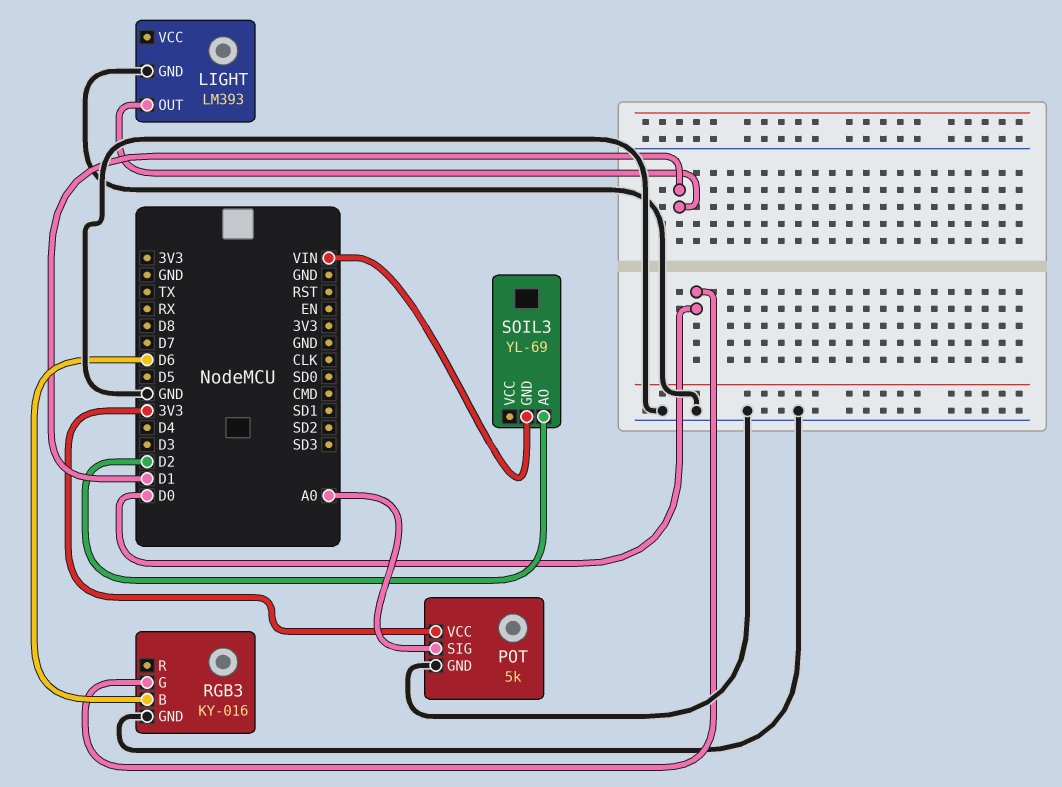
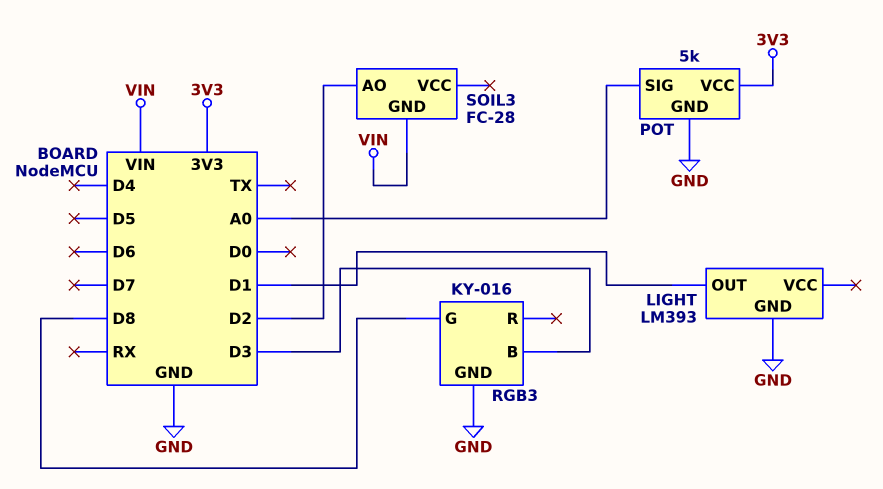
RGB3 pin B: D6 -> D3
RGB3 pin G: D0 -> D8
SOIL3: YL-69 -> FC-28

